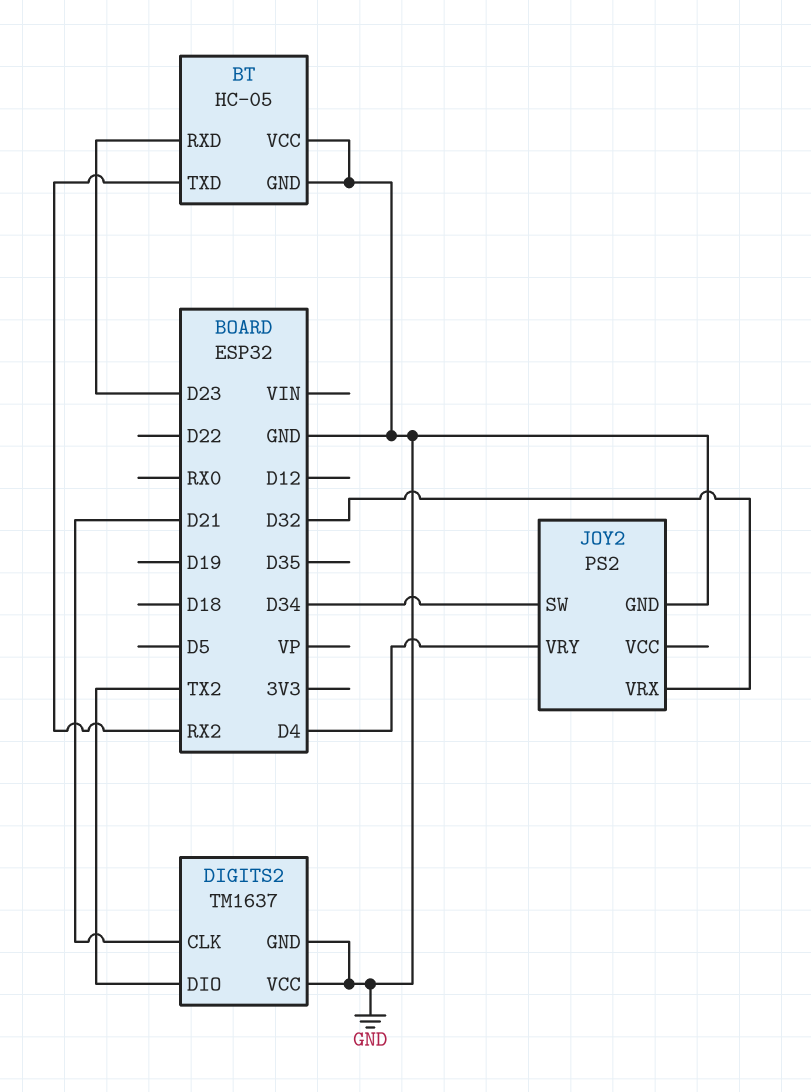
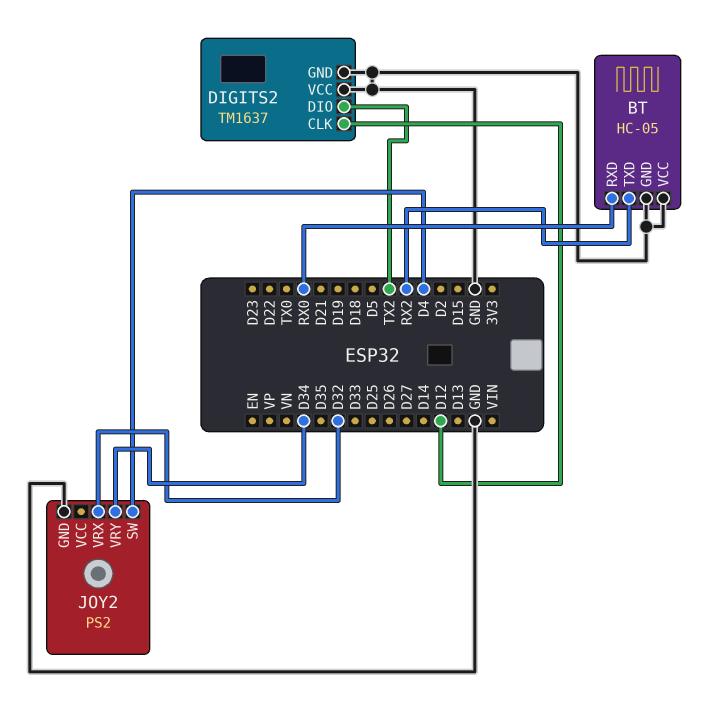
BT pin RXD: D23 -> RX0
DIGITS2 pin CLK: D21 -> D12
JOY2 pin SW: D34 -> D4
JOY2 pin VRY: D4 -> D34

